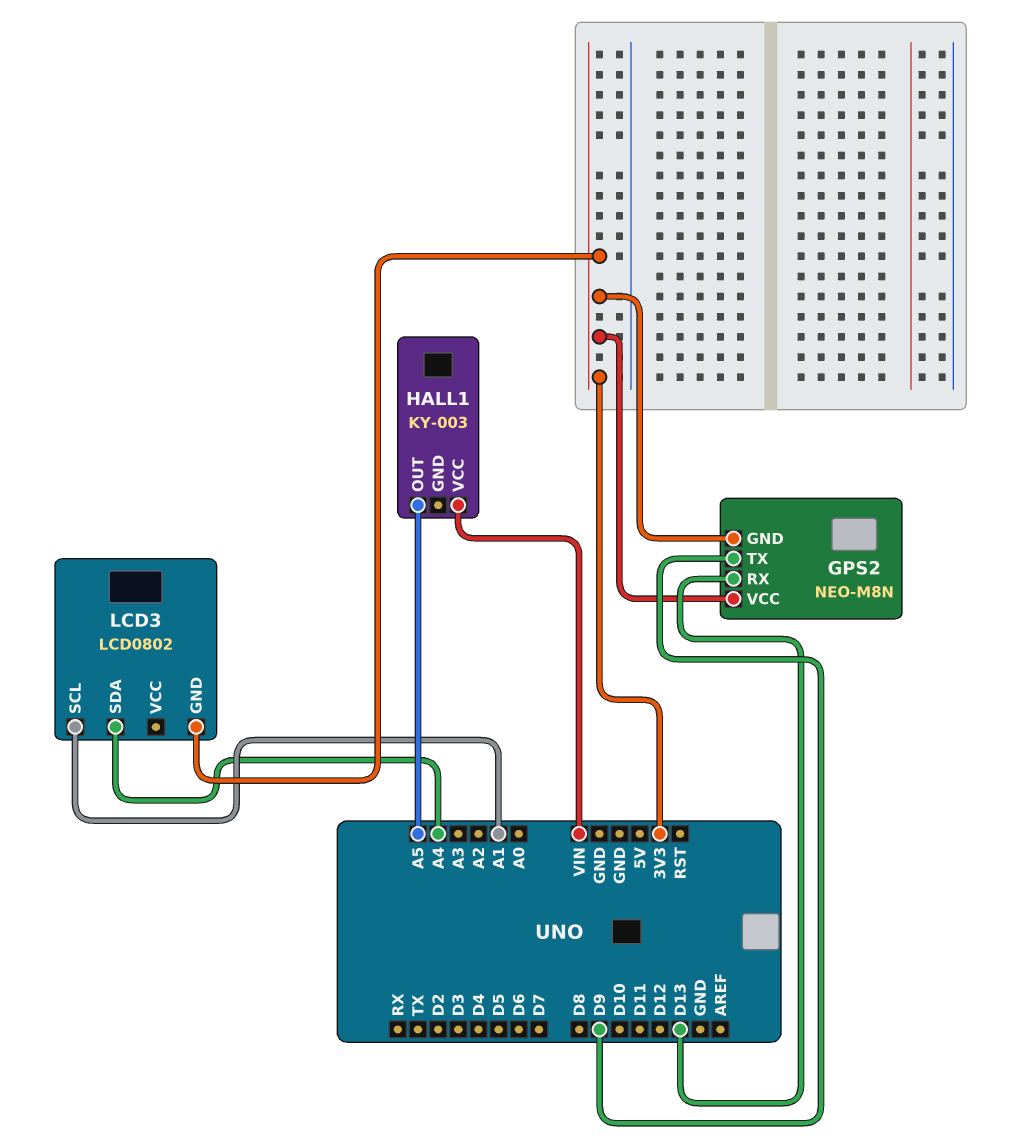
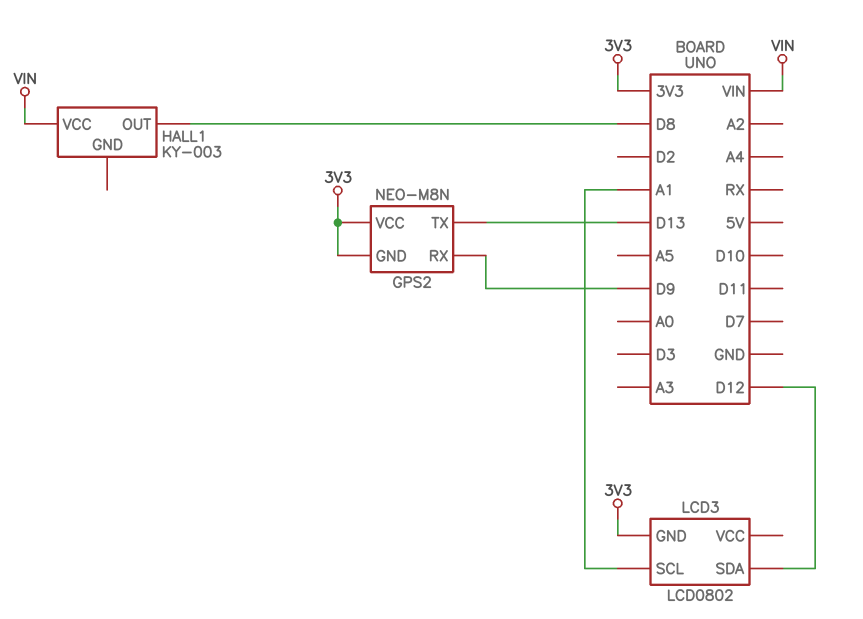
GPS2 pin RX: D13 -> D9
GPS2 pin TX: D9 -> D13
HALL1 pin OUT: A5 -> D8
LCD3 pin SDA: A4 -> D12

